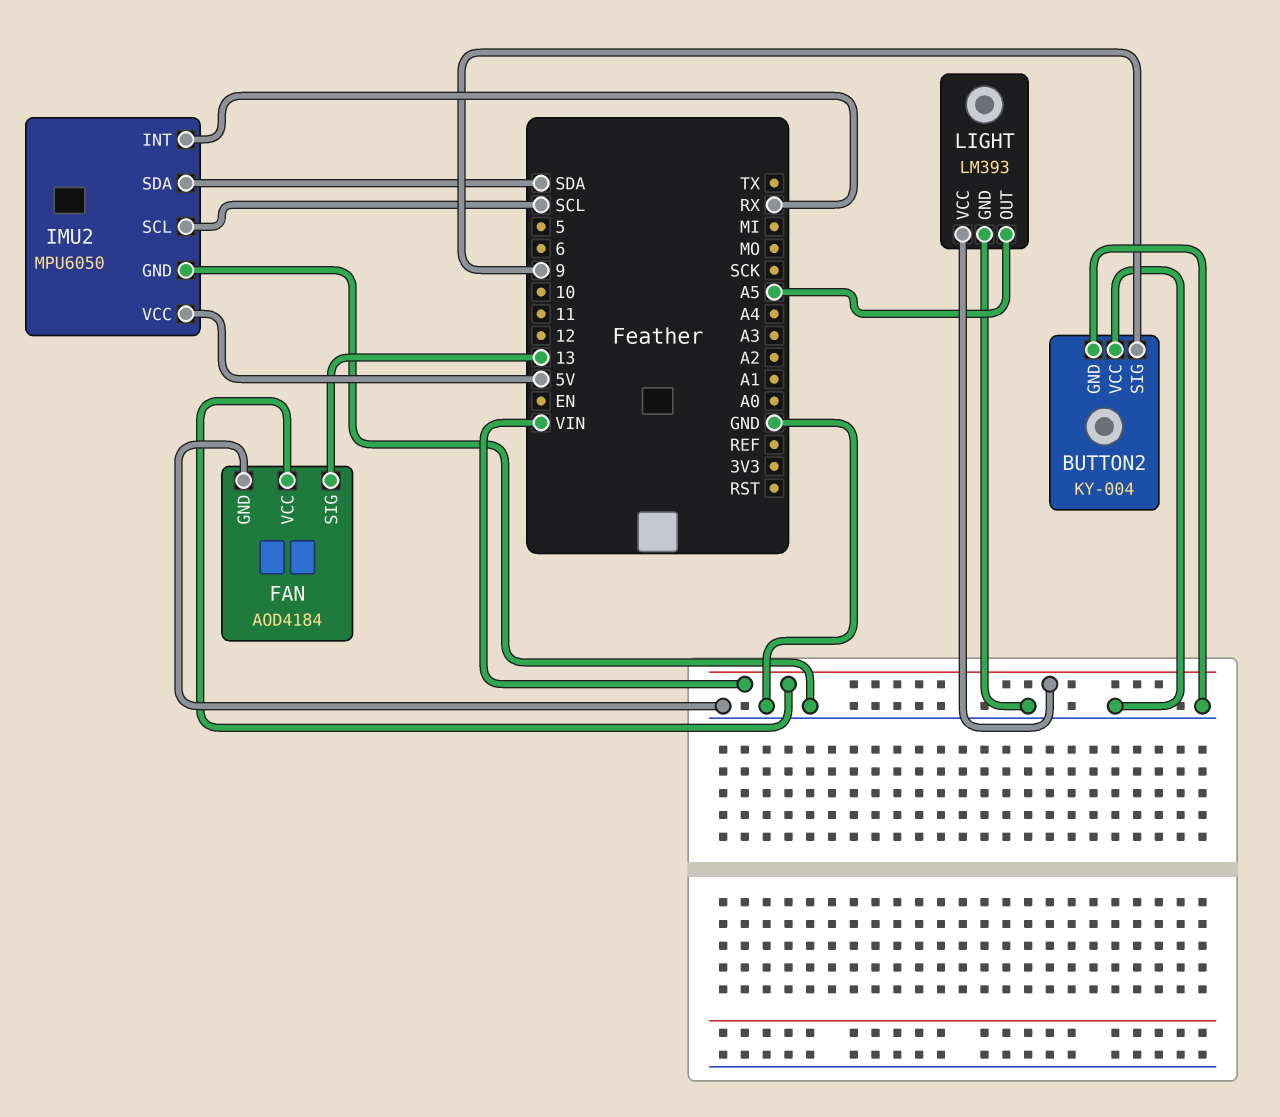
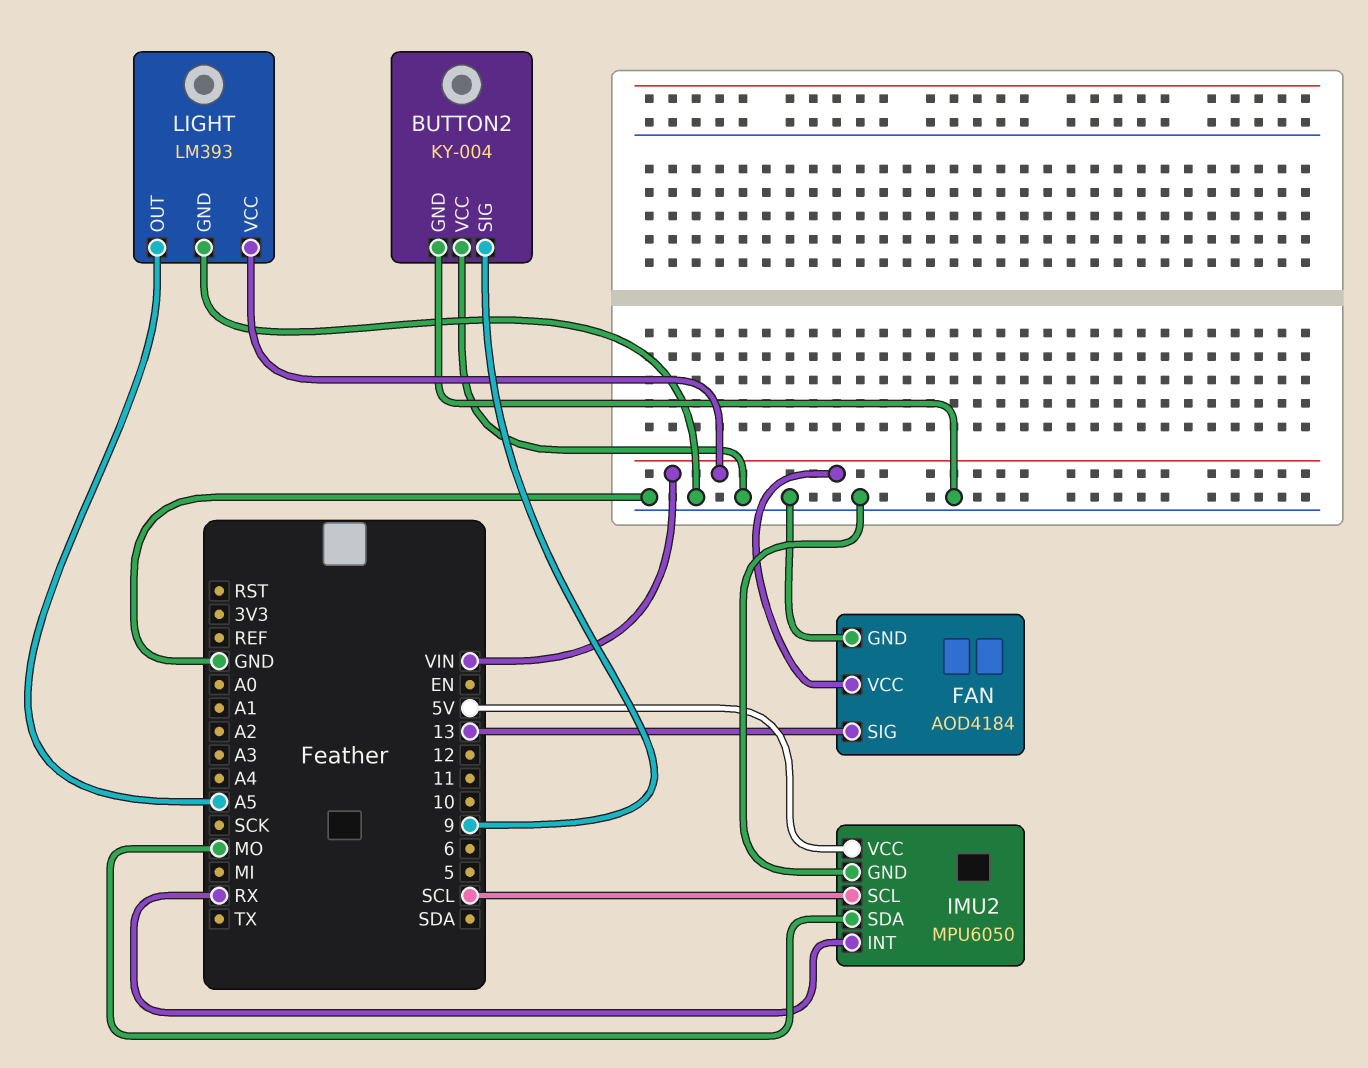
IMU2 pin SDA: SDA -> MO

